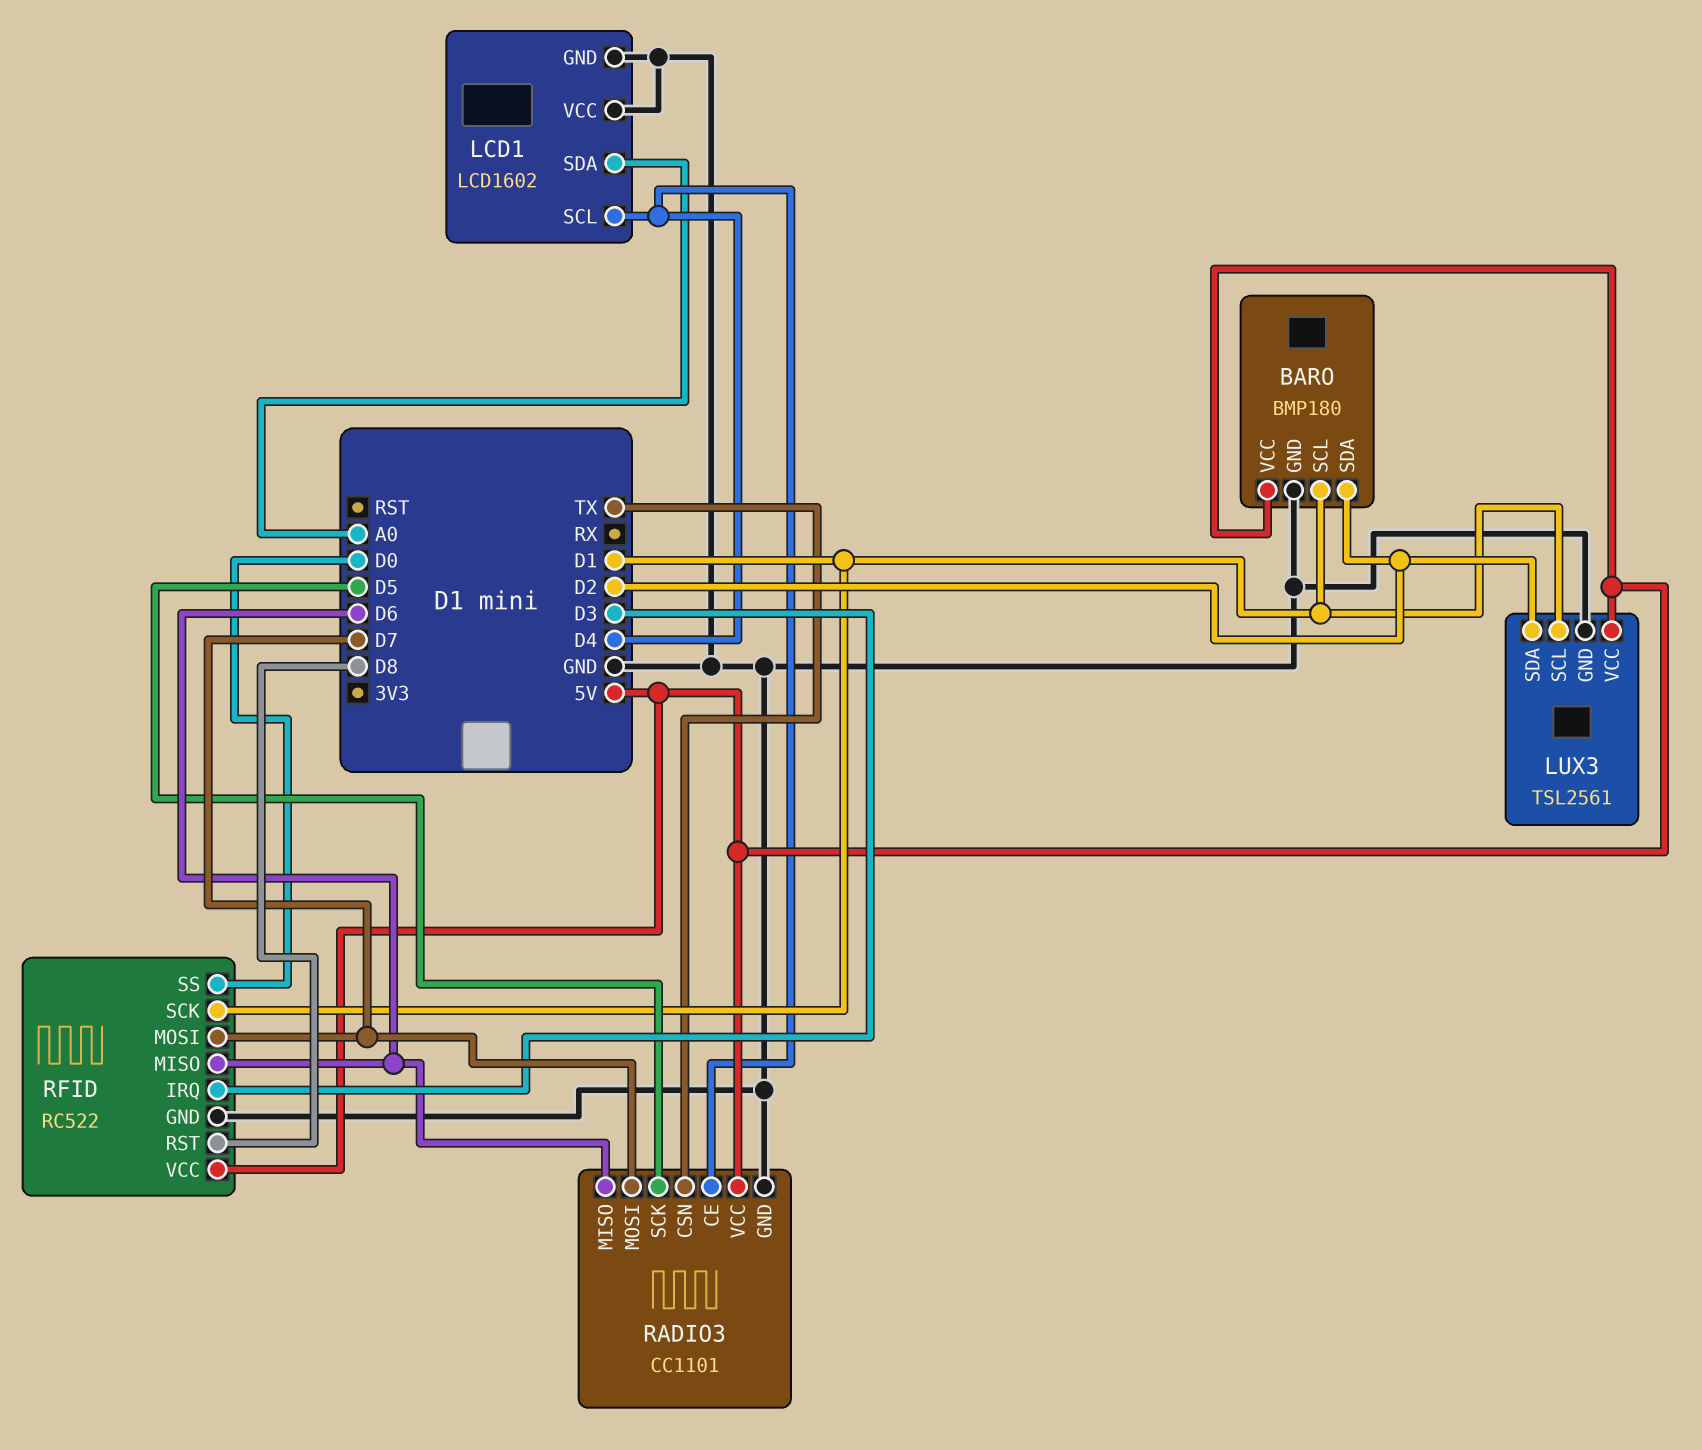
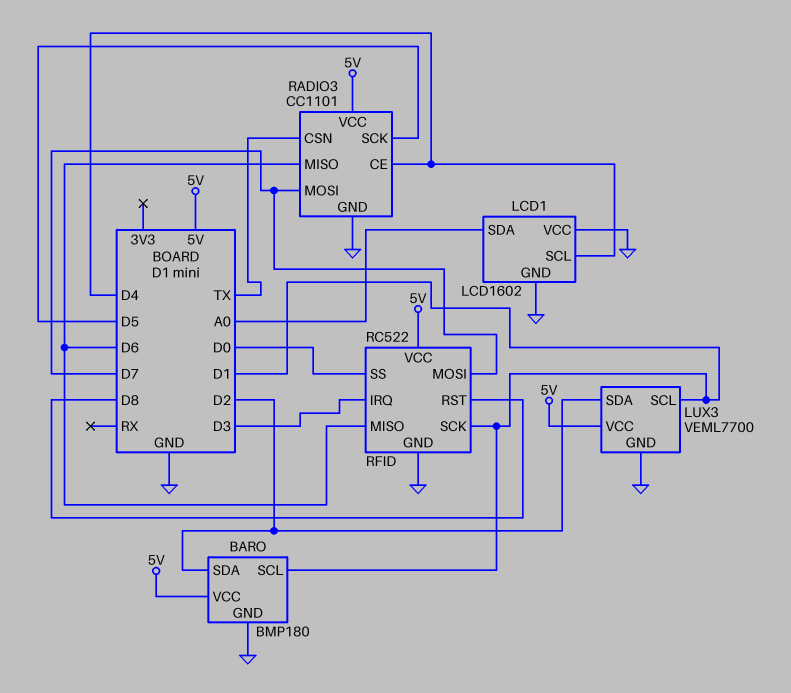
LUX3: TSL2561 -> VEML7700

